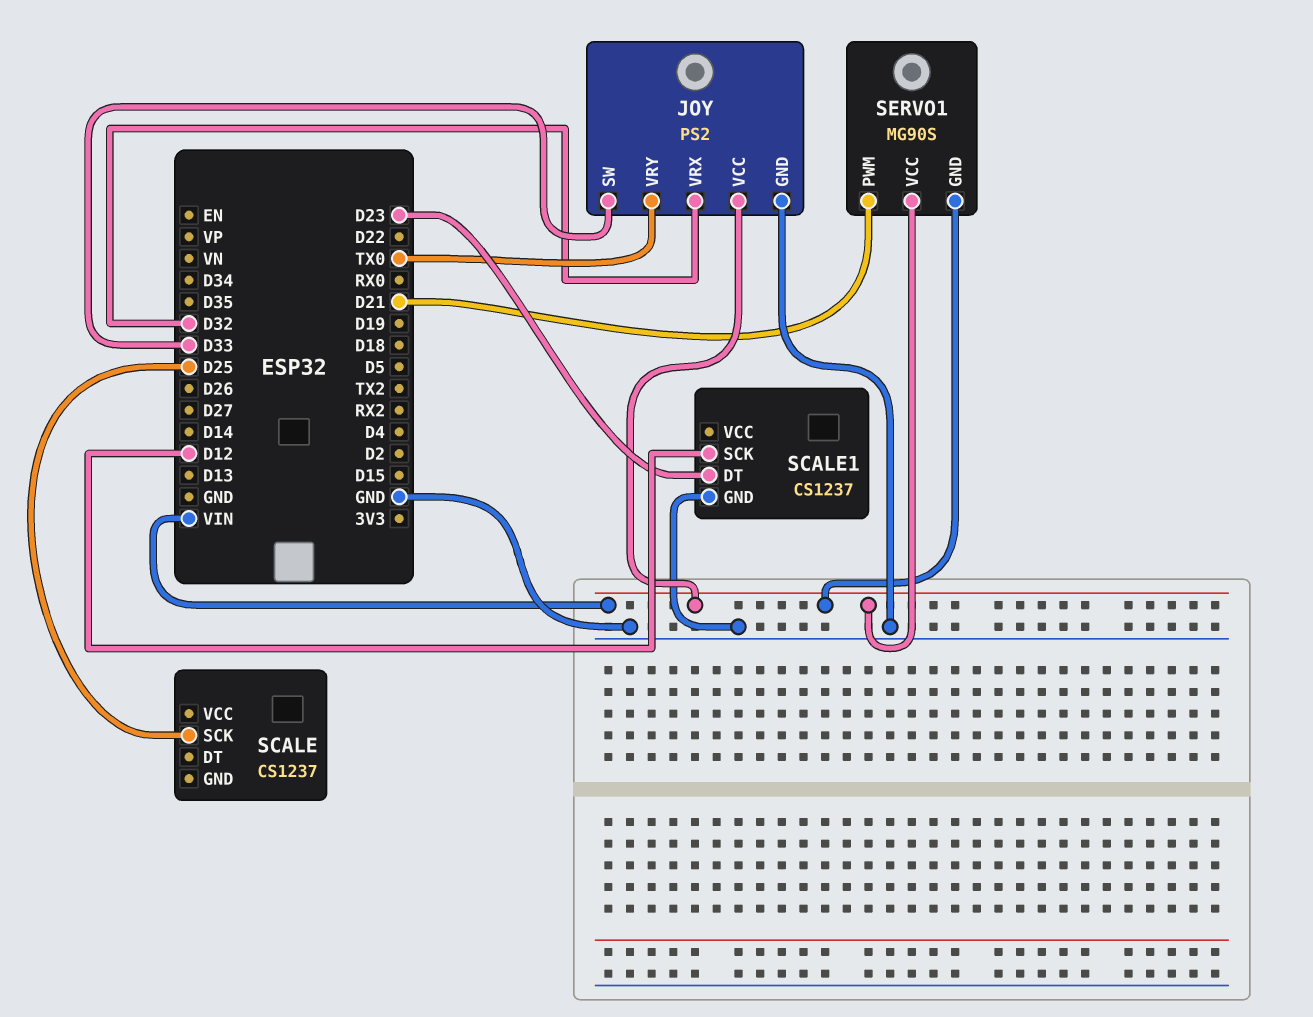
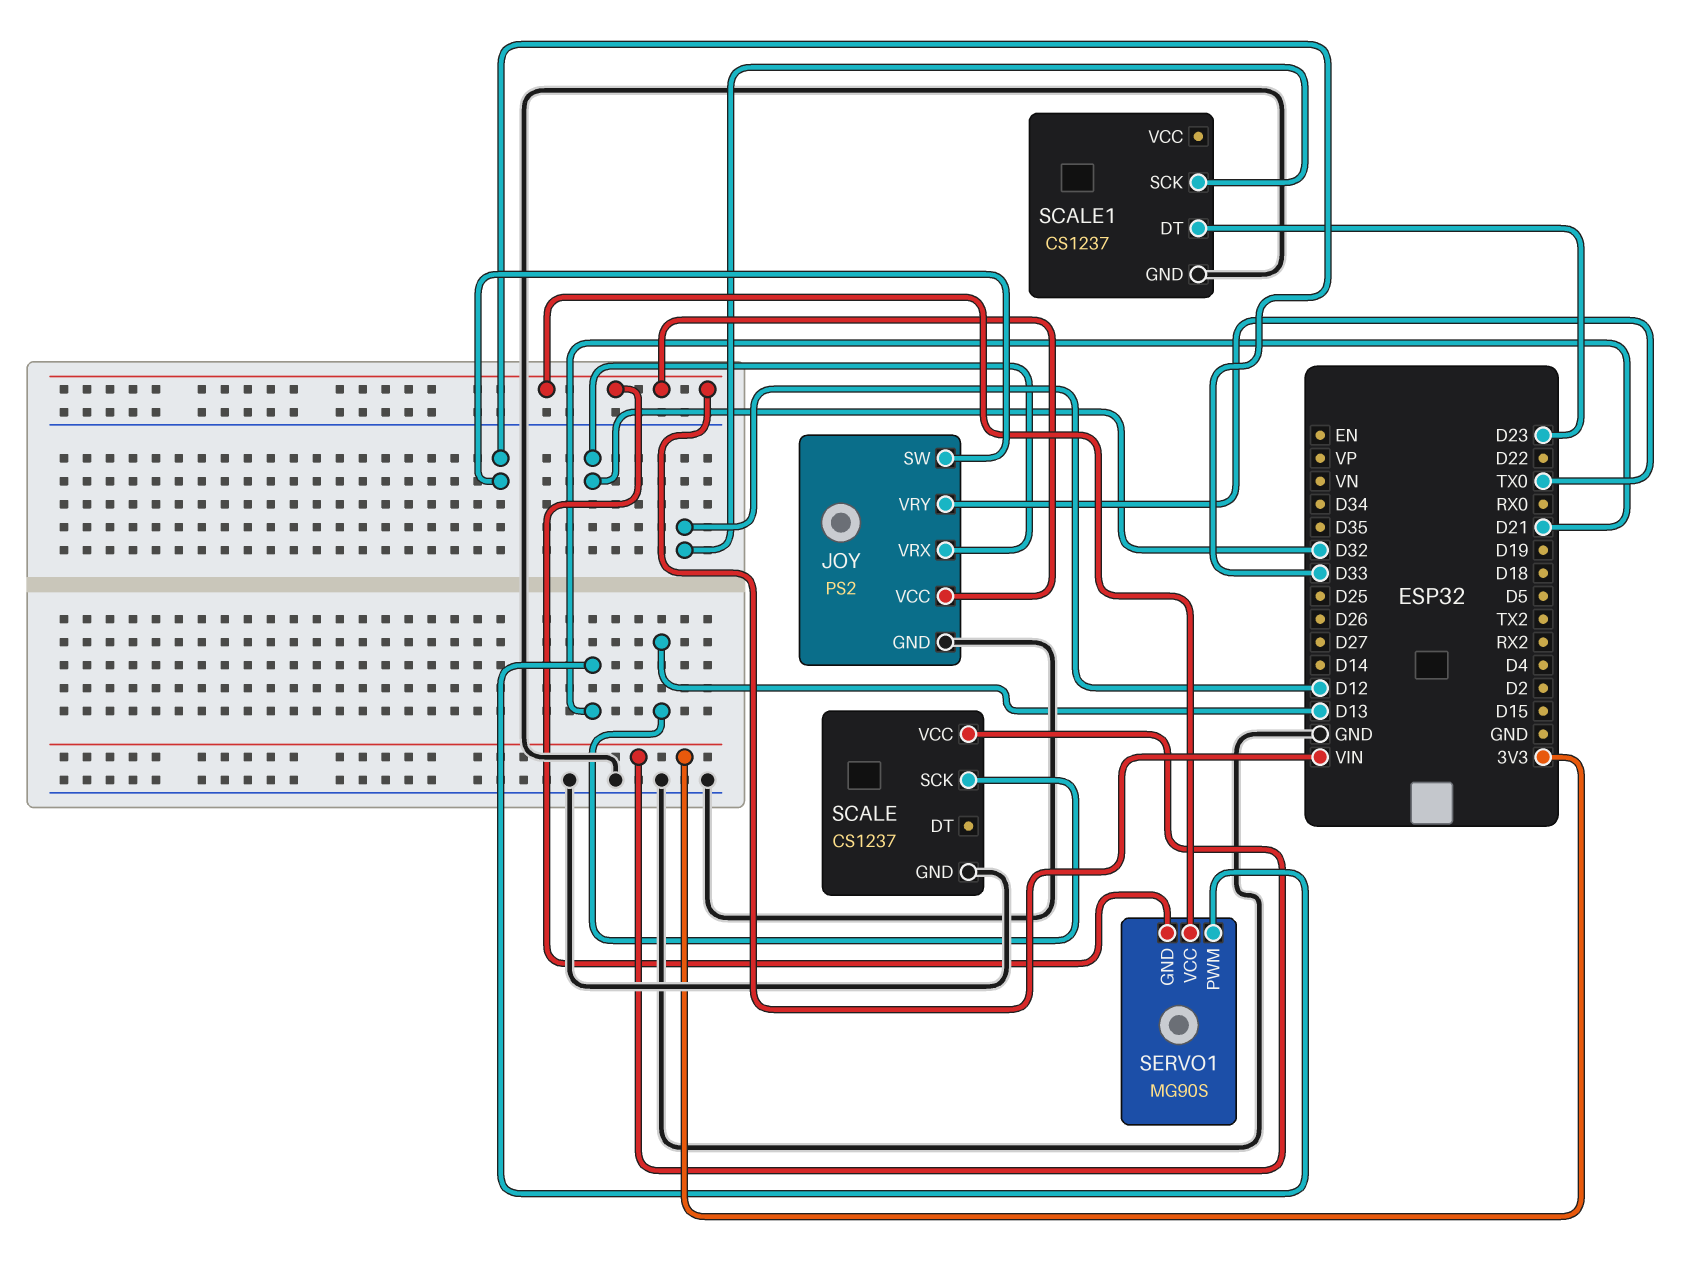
SCALE pin GND: none -> GND
SCALE pin SCK: D25 -> D13
SCALE pin VCC: none -> 3V3

